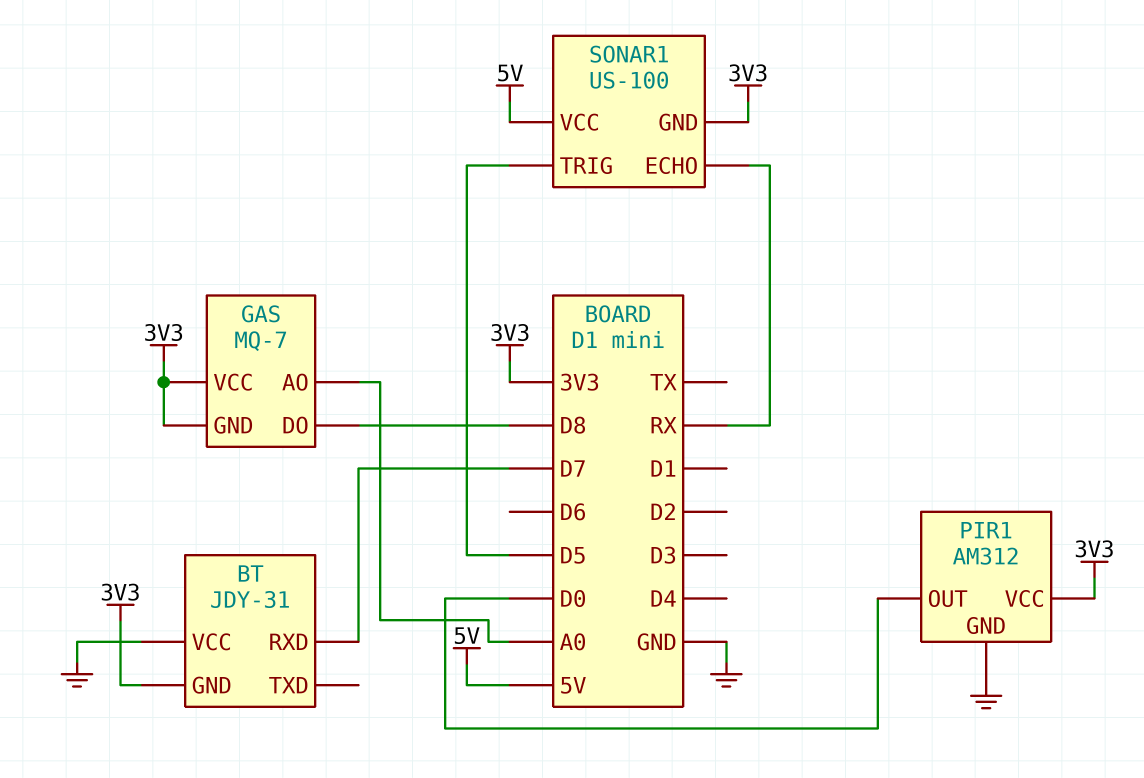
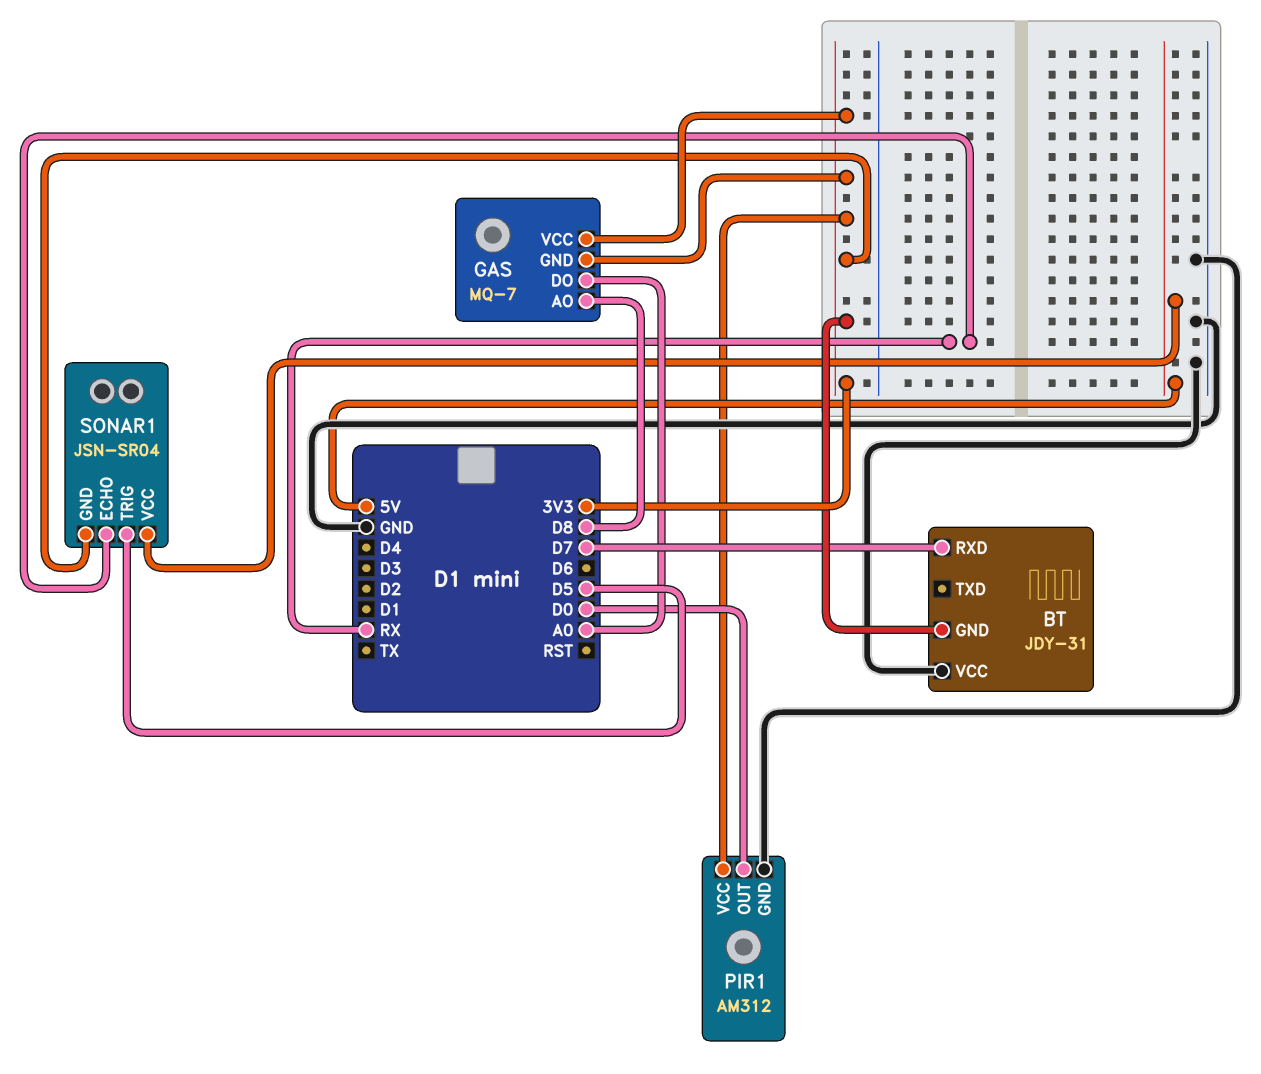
GAS pin AO: A0 -> D8
GAS pin DO: D8 -> A0
SONAR1: US-100 -> JSN-SR04

